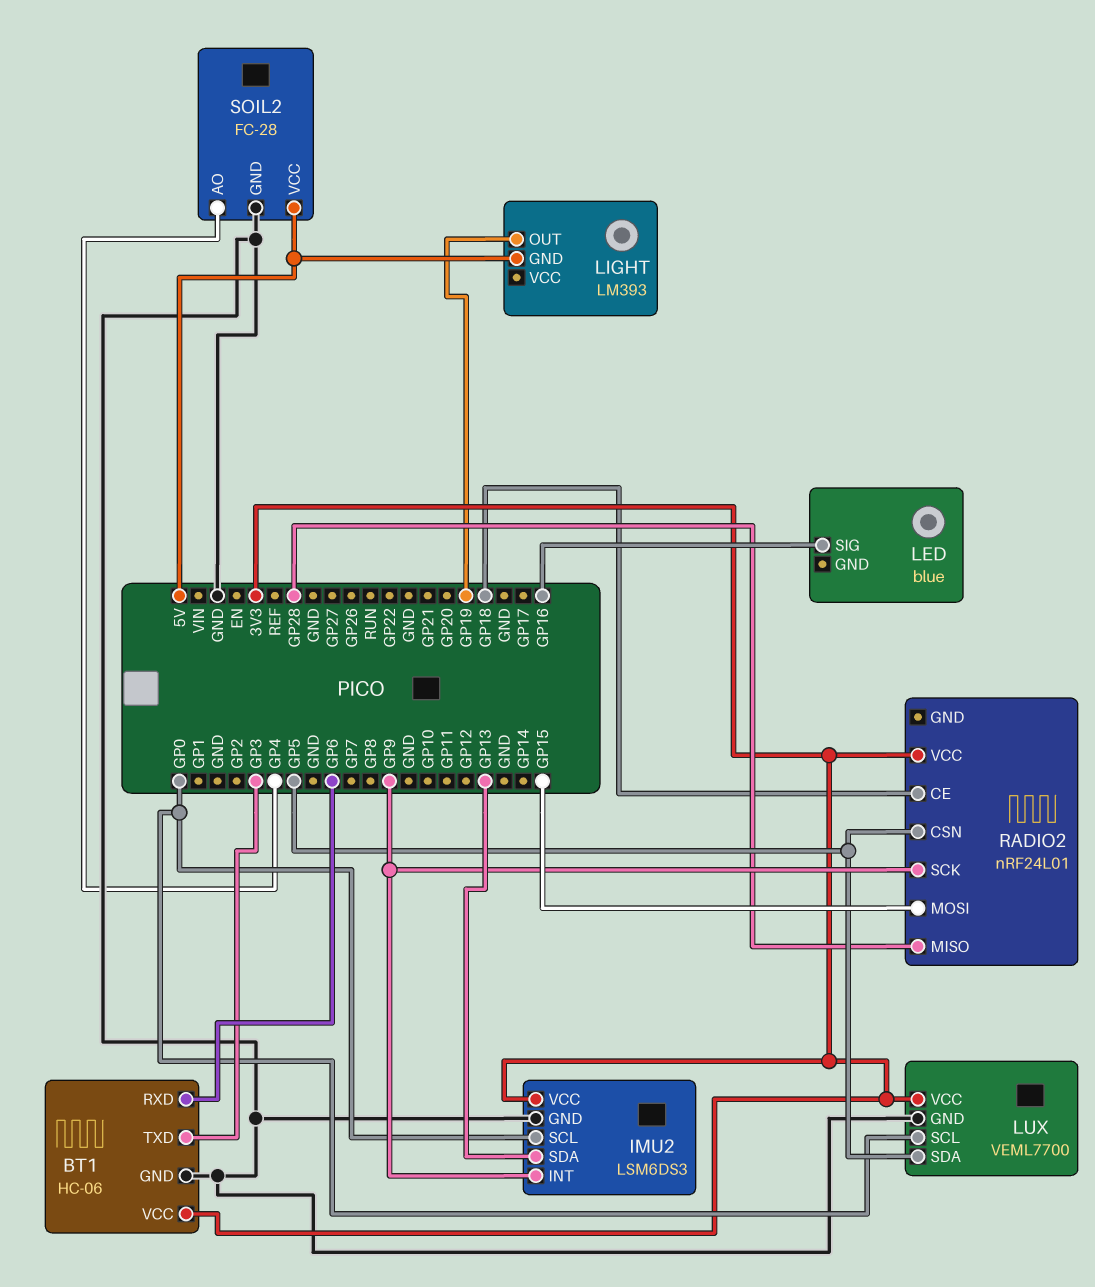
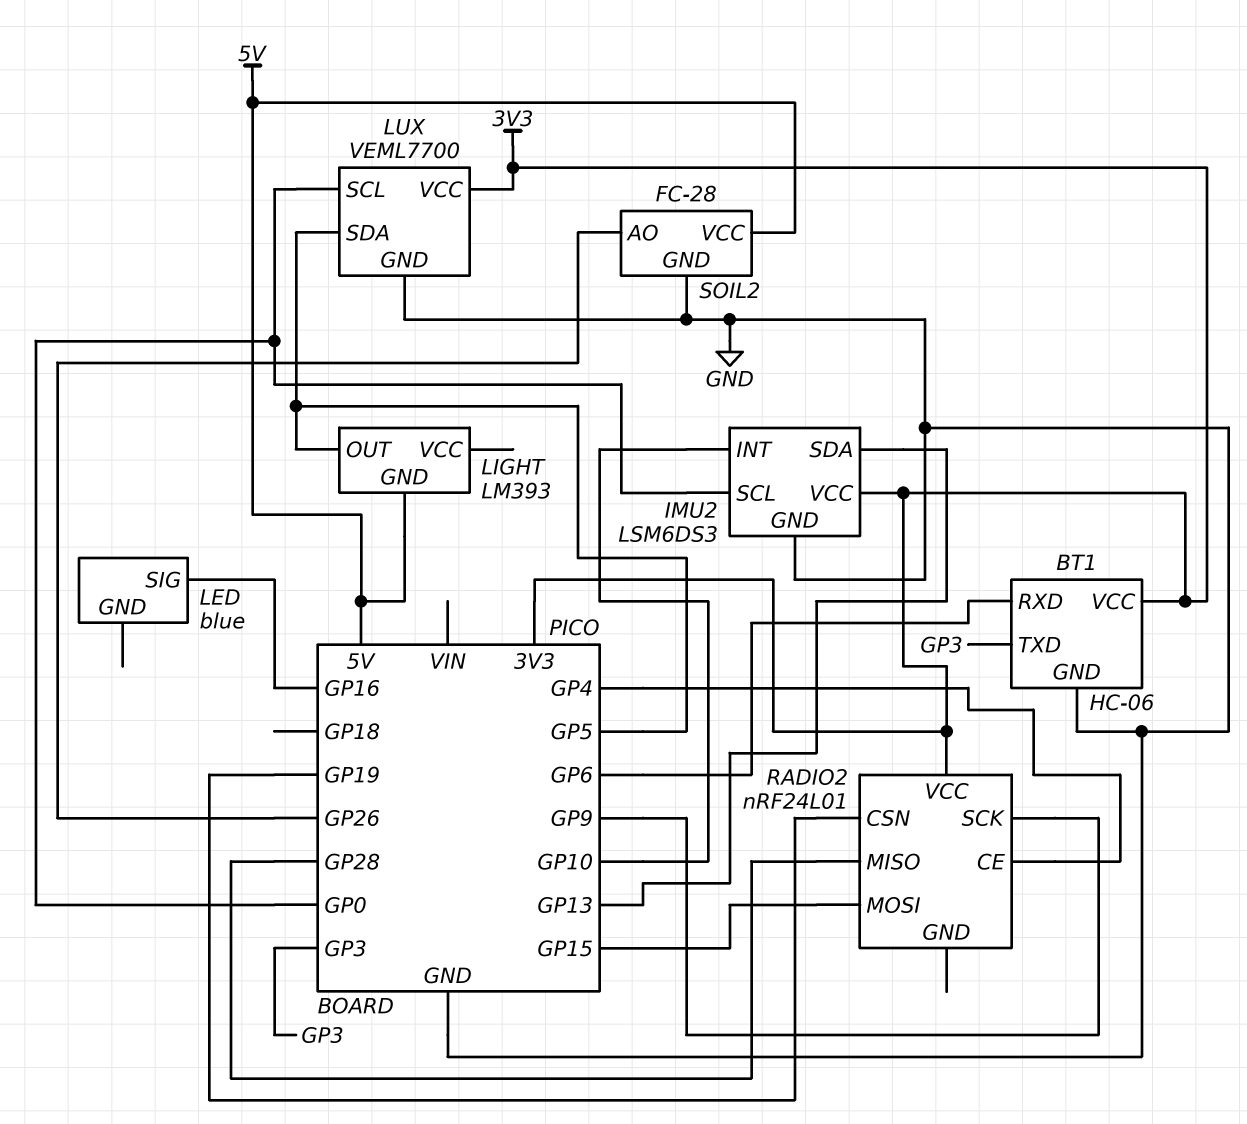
IMU2 pin INT: GP9 -> GP10
LIGHT pin OUT: GP19 -> GP5
RADIO2 pin CE: GP18 -> GP4
RADIO2 pin CSN: GP5 -> GP19
SOIL2 pin AO: GP4 -> GP26

